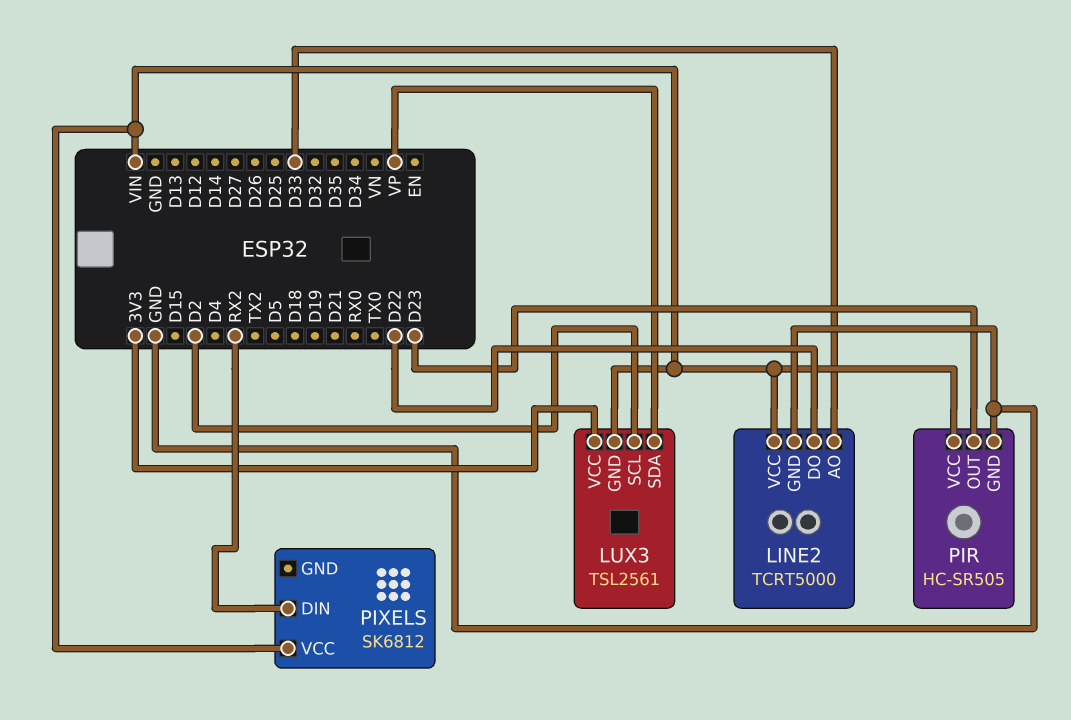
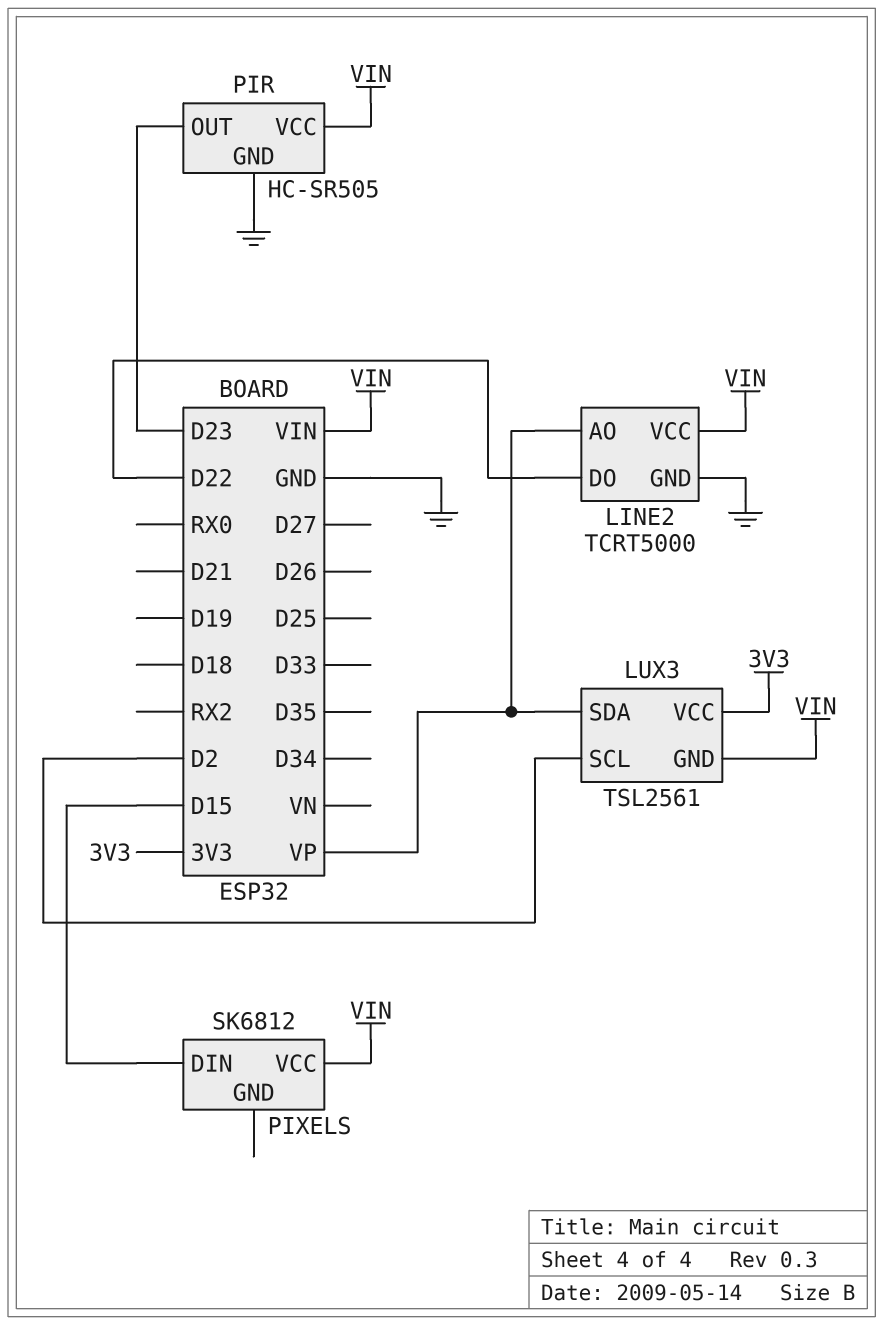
LINE2 pin AO: D33 -> VP
PIXELS pin DIN: RX2 -> D15

